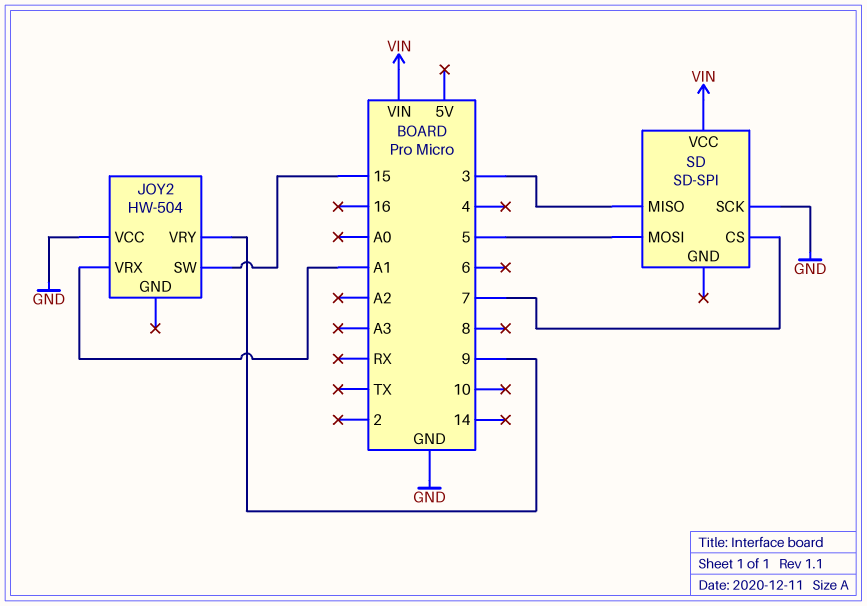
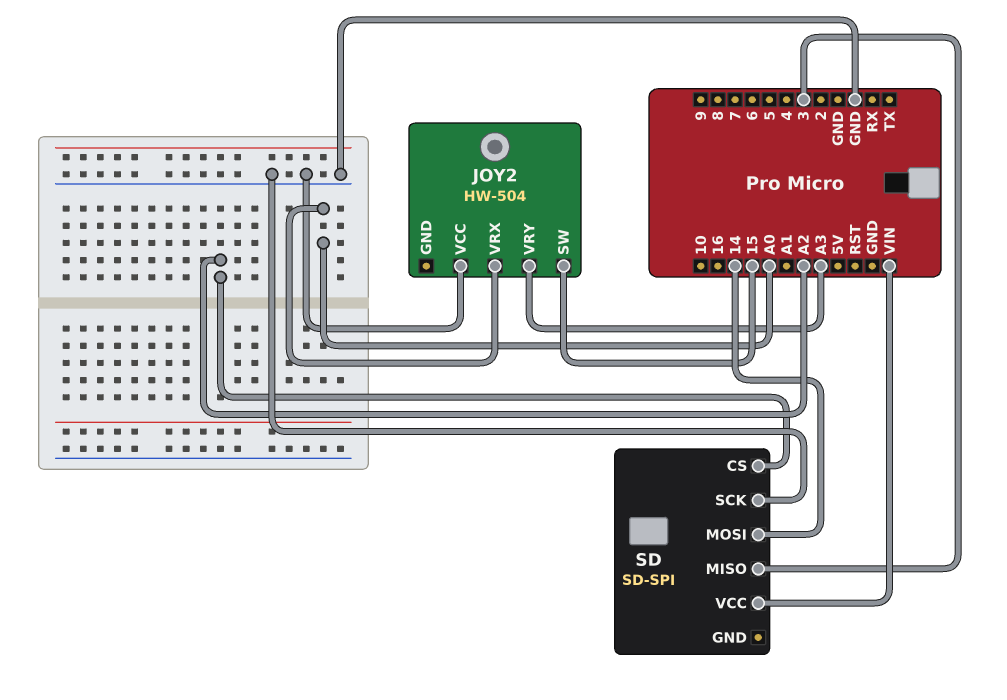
JOY2 pin VRX: A1 -> A0
JOY2 pin VRY: 9 -> A3
SD pin CS: 7 -> A2
SD pin MOSI: 5 -> 14

